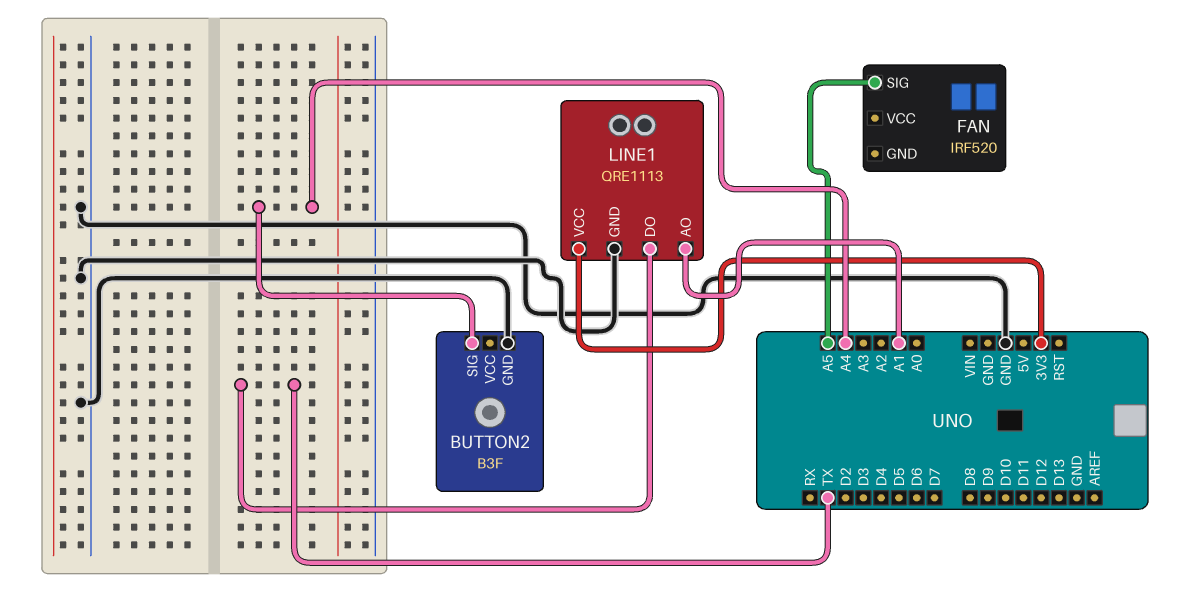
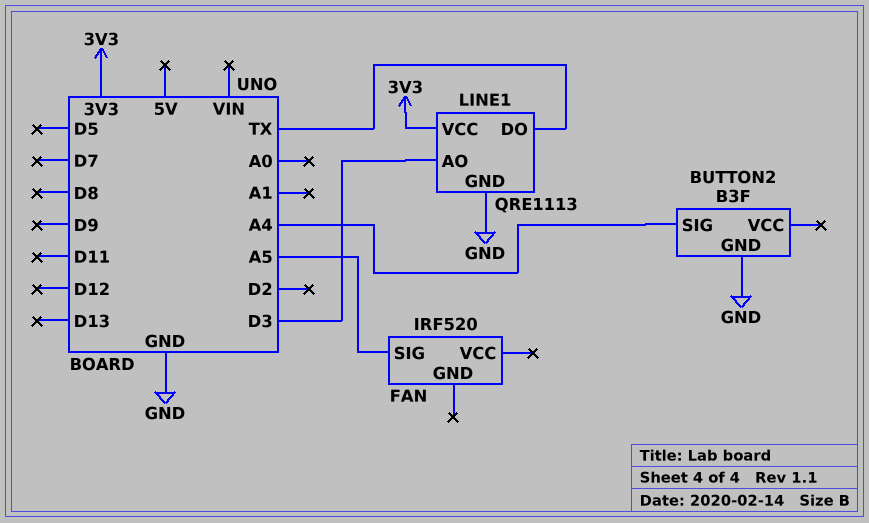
LINE1 pin AO: A1 -> D3

